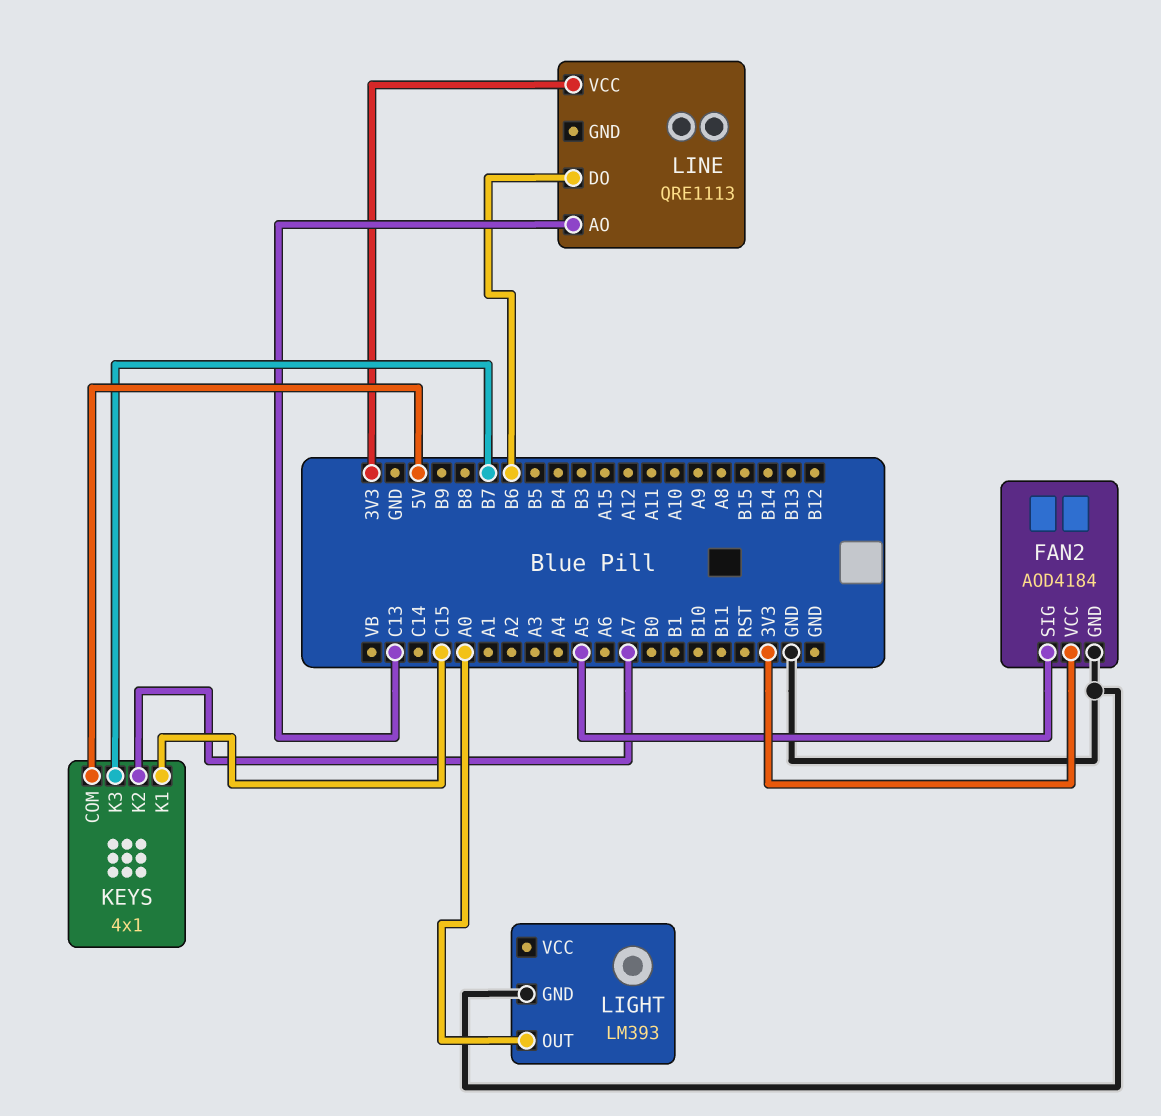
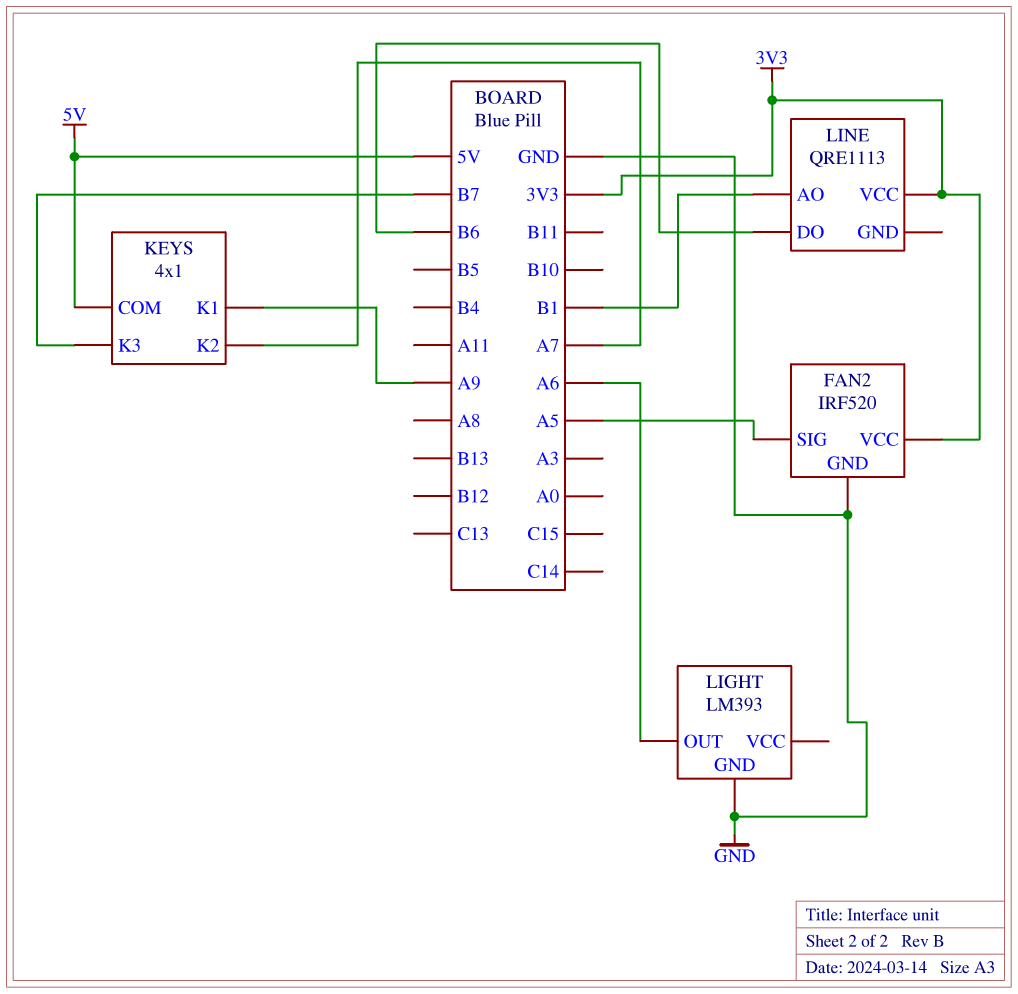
FAN2: AOD4184 -> IRF520
KEYS pin K1: C15 -> A9
LIGHT pin OUT: A0 -> A6
LINE pin AO: C13 -> B1

